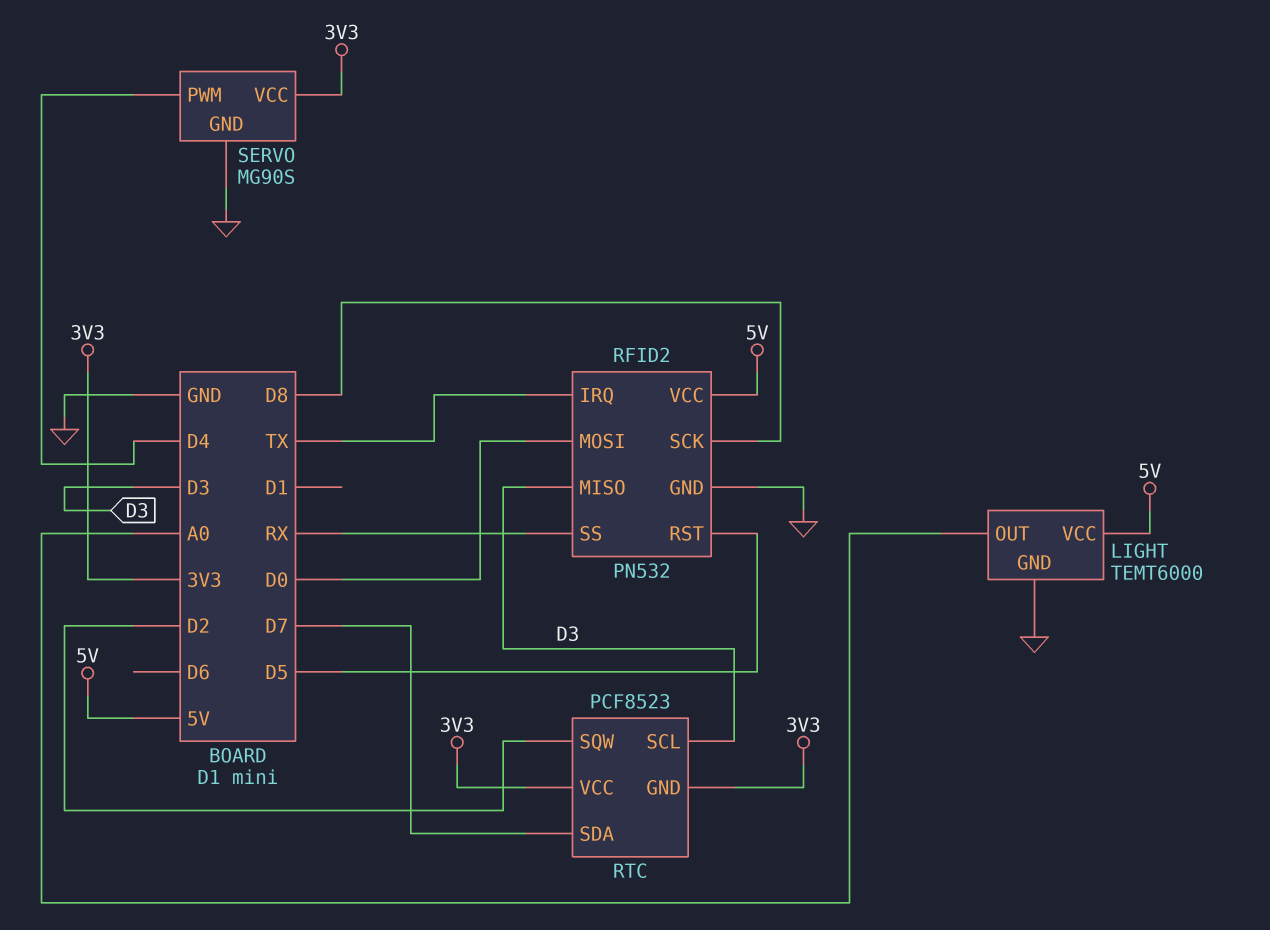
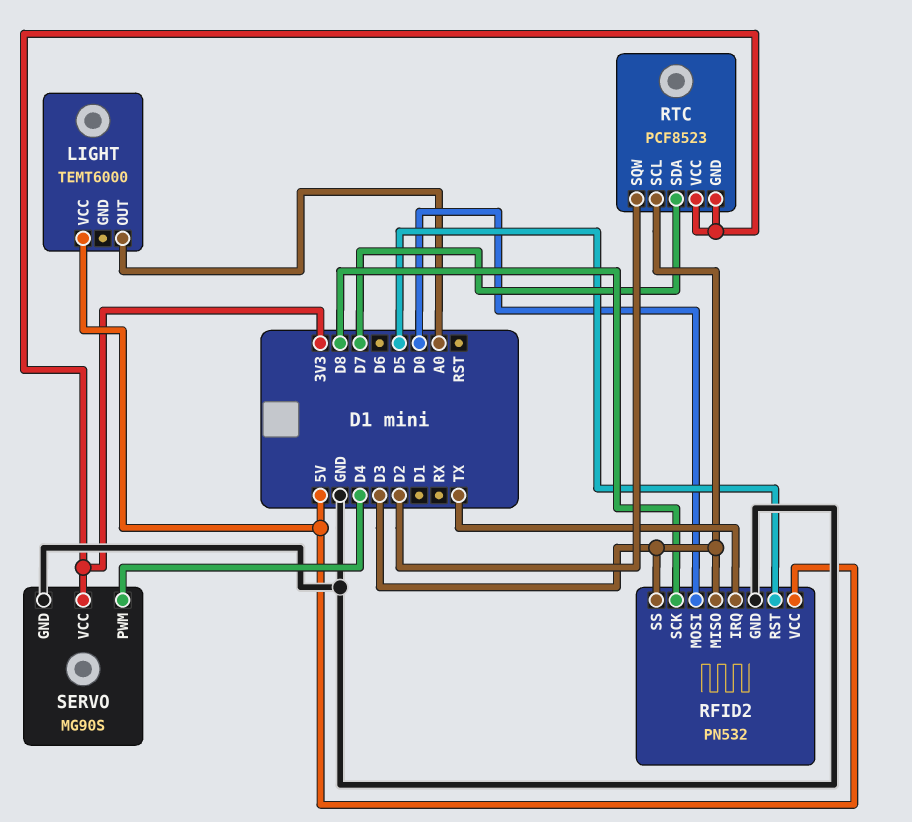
LIGHT pin GND: GND -> none
RFID2 pin SS: RX -> D3

